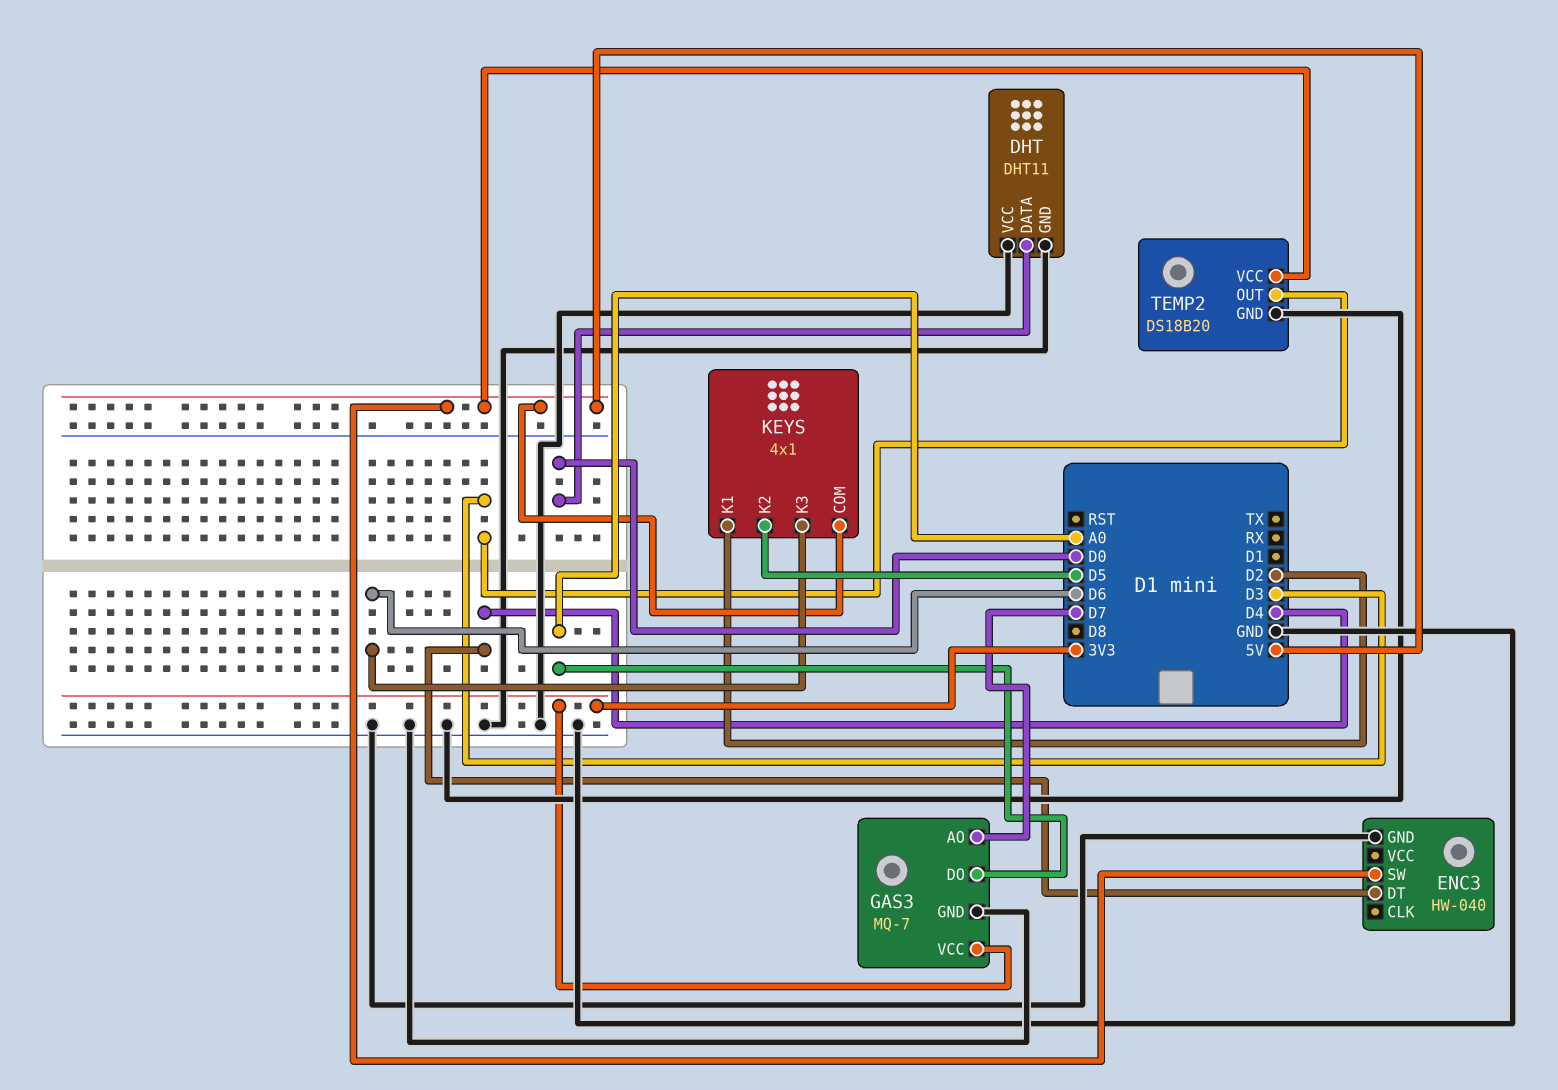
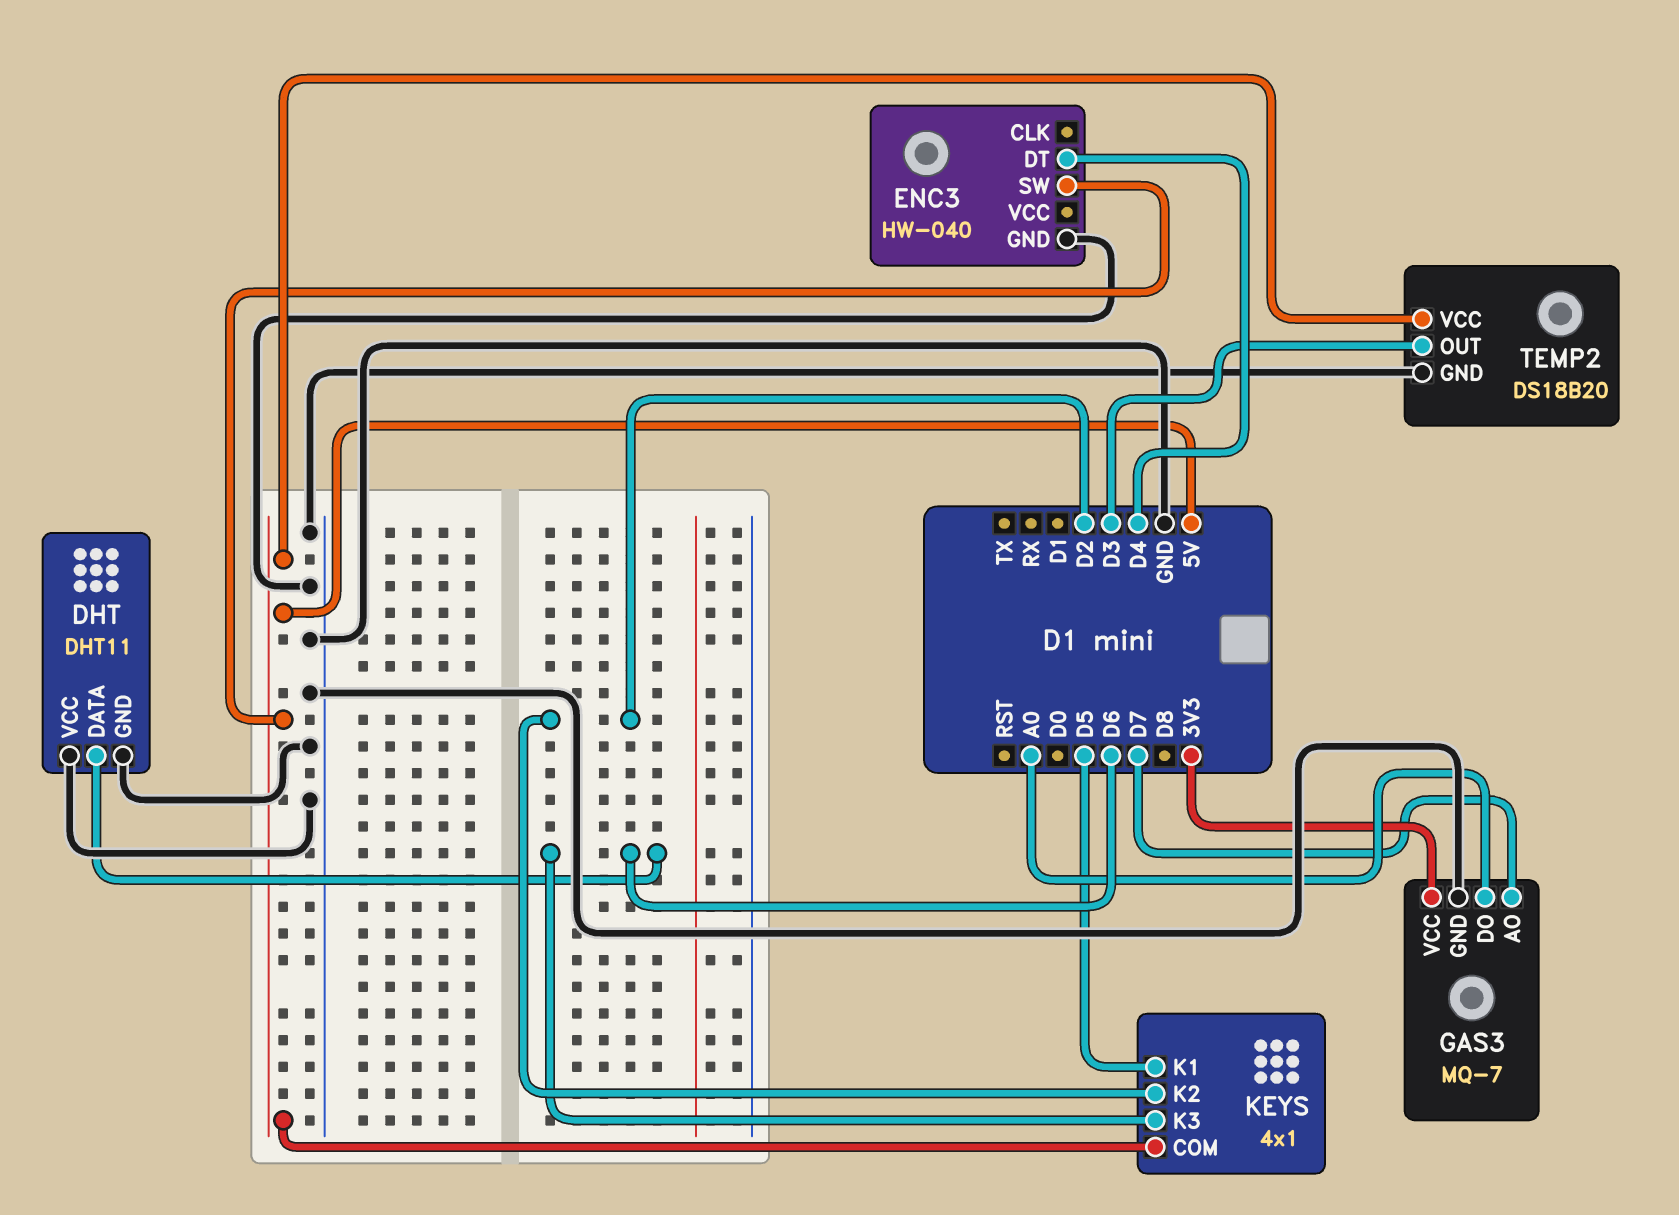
DHT pin DATA: D0 -> D6
KEYS pin K1: D2 -> D5
KEYS pin K2: D5 -> D2

